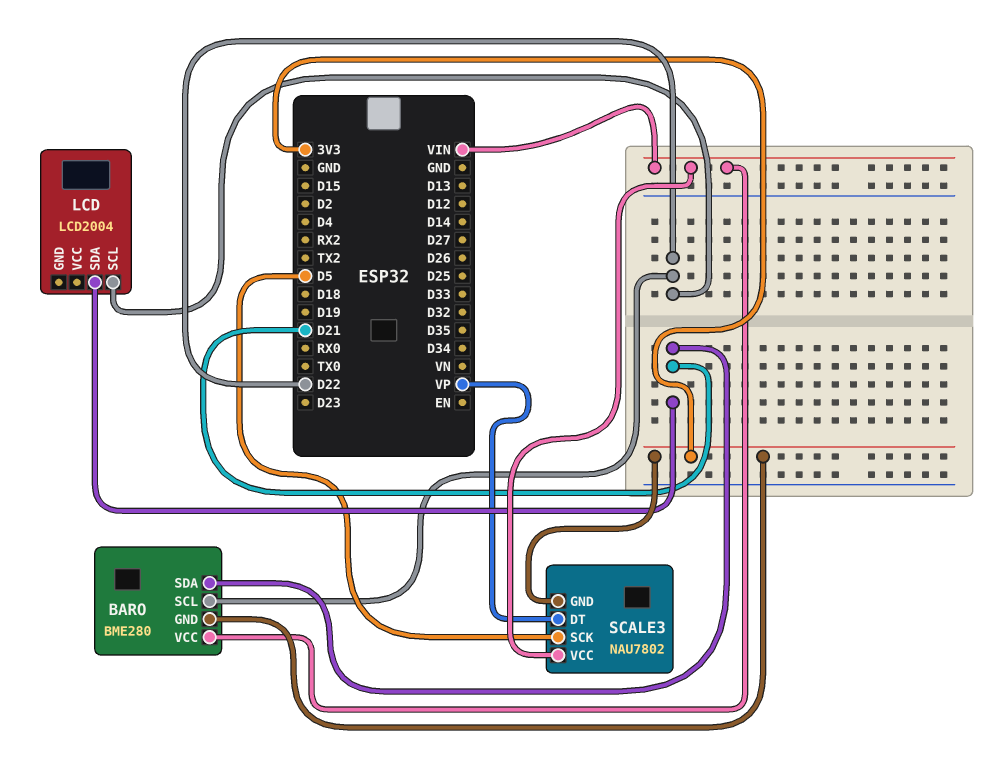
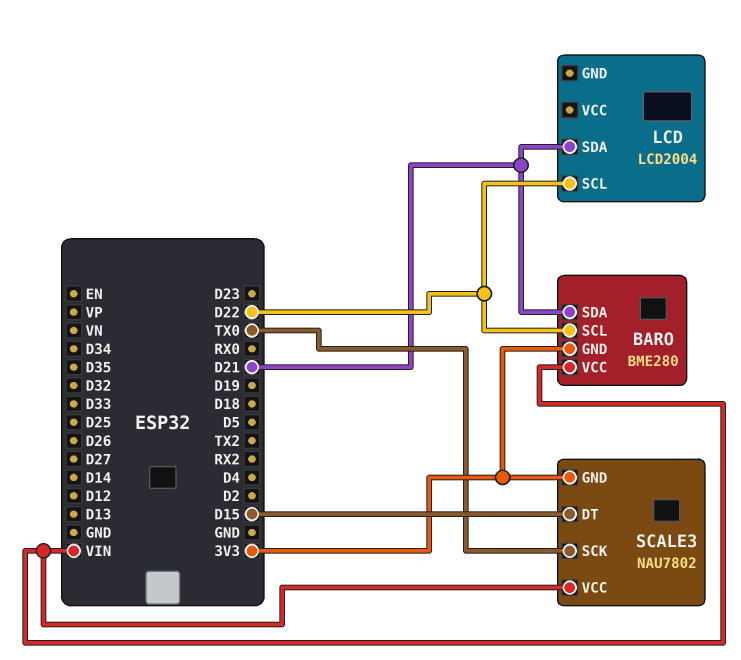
SCALE3 pin DT: VP -> D15
SCALE3 pin SCK: D5 -> TX0

